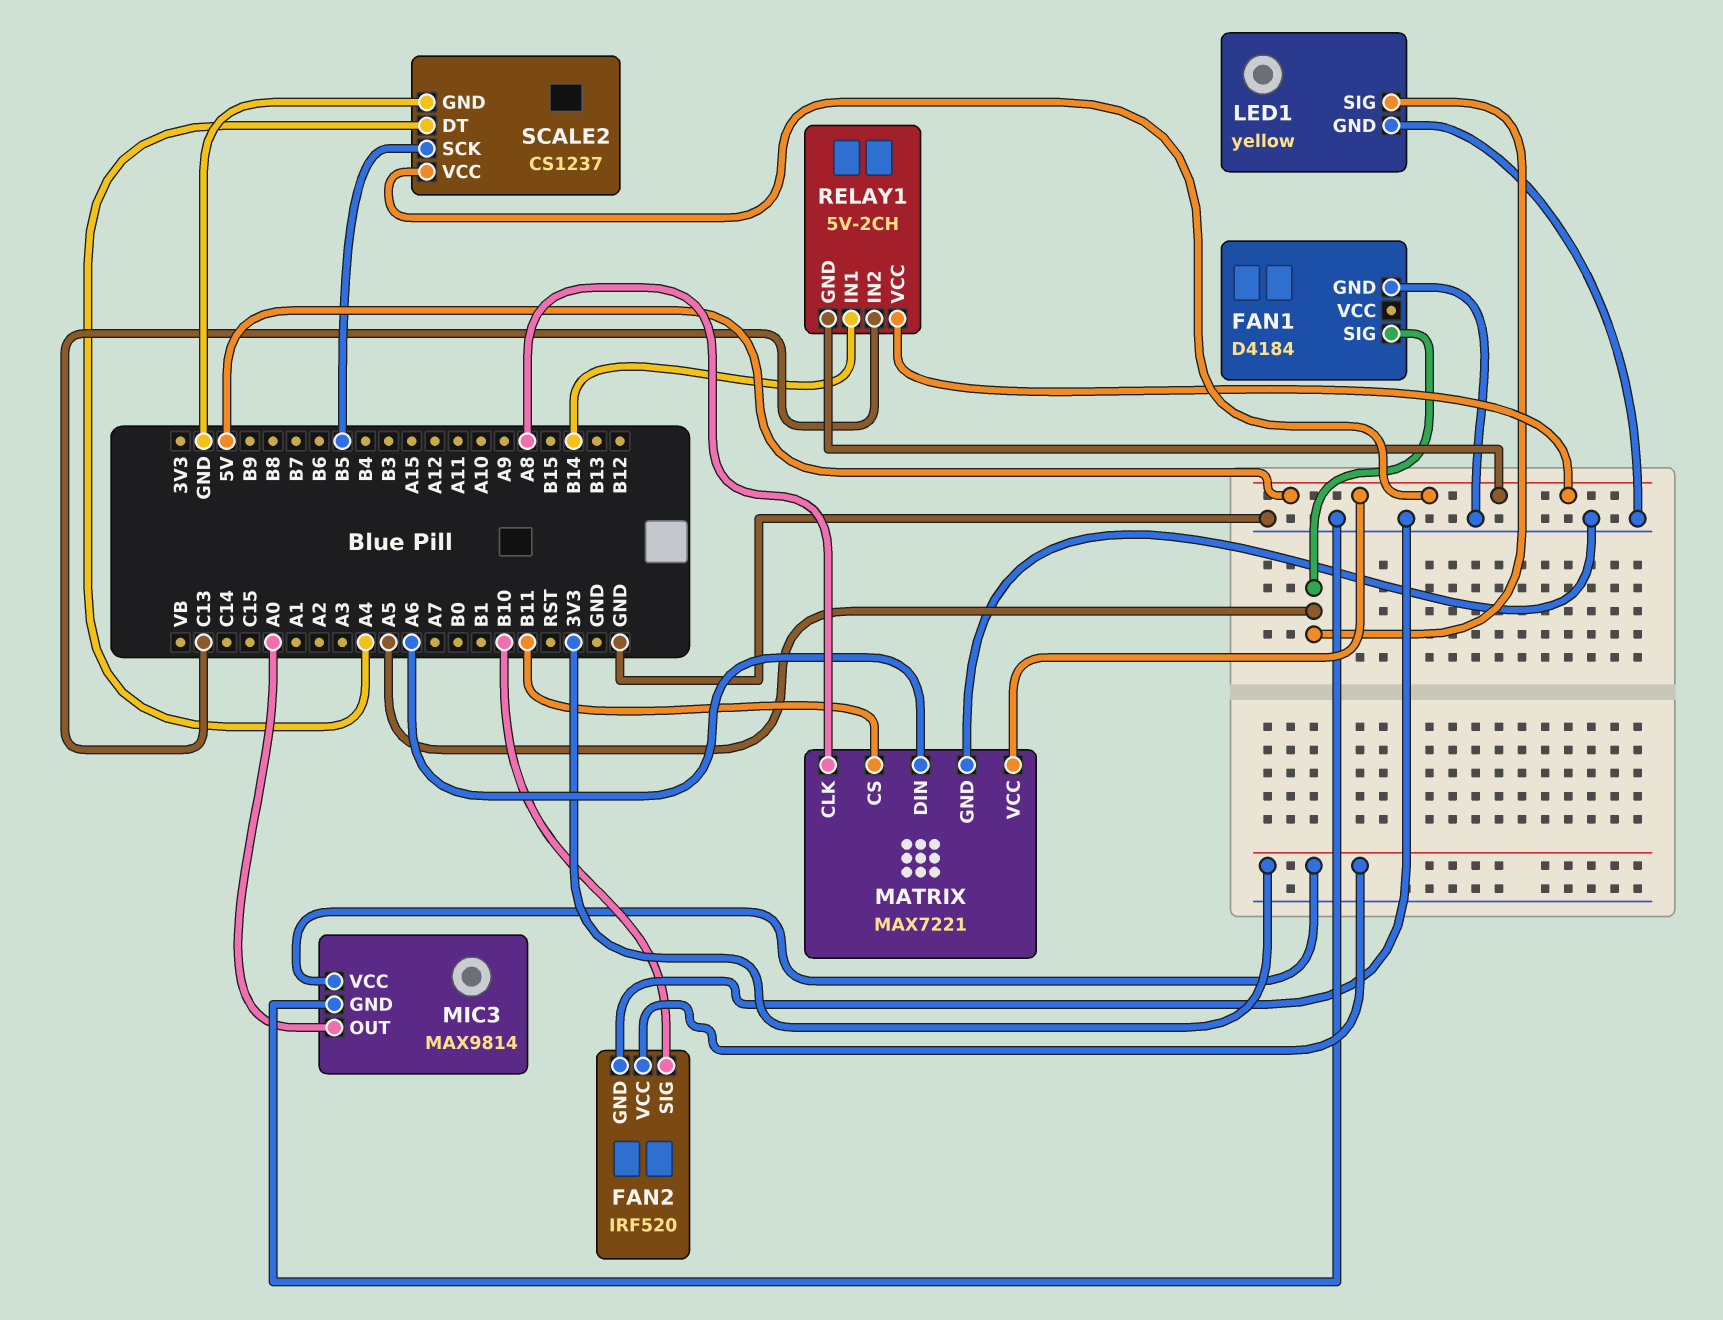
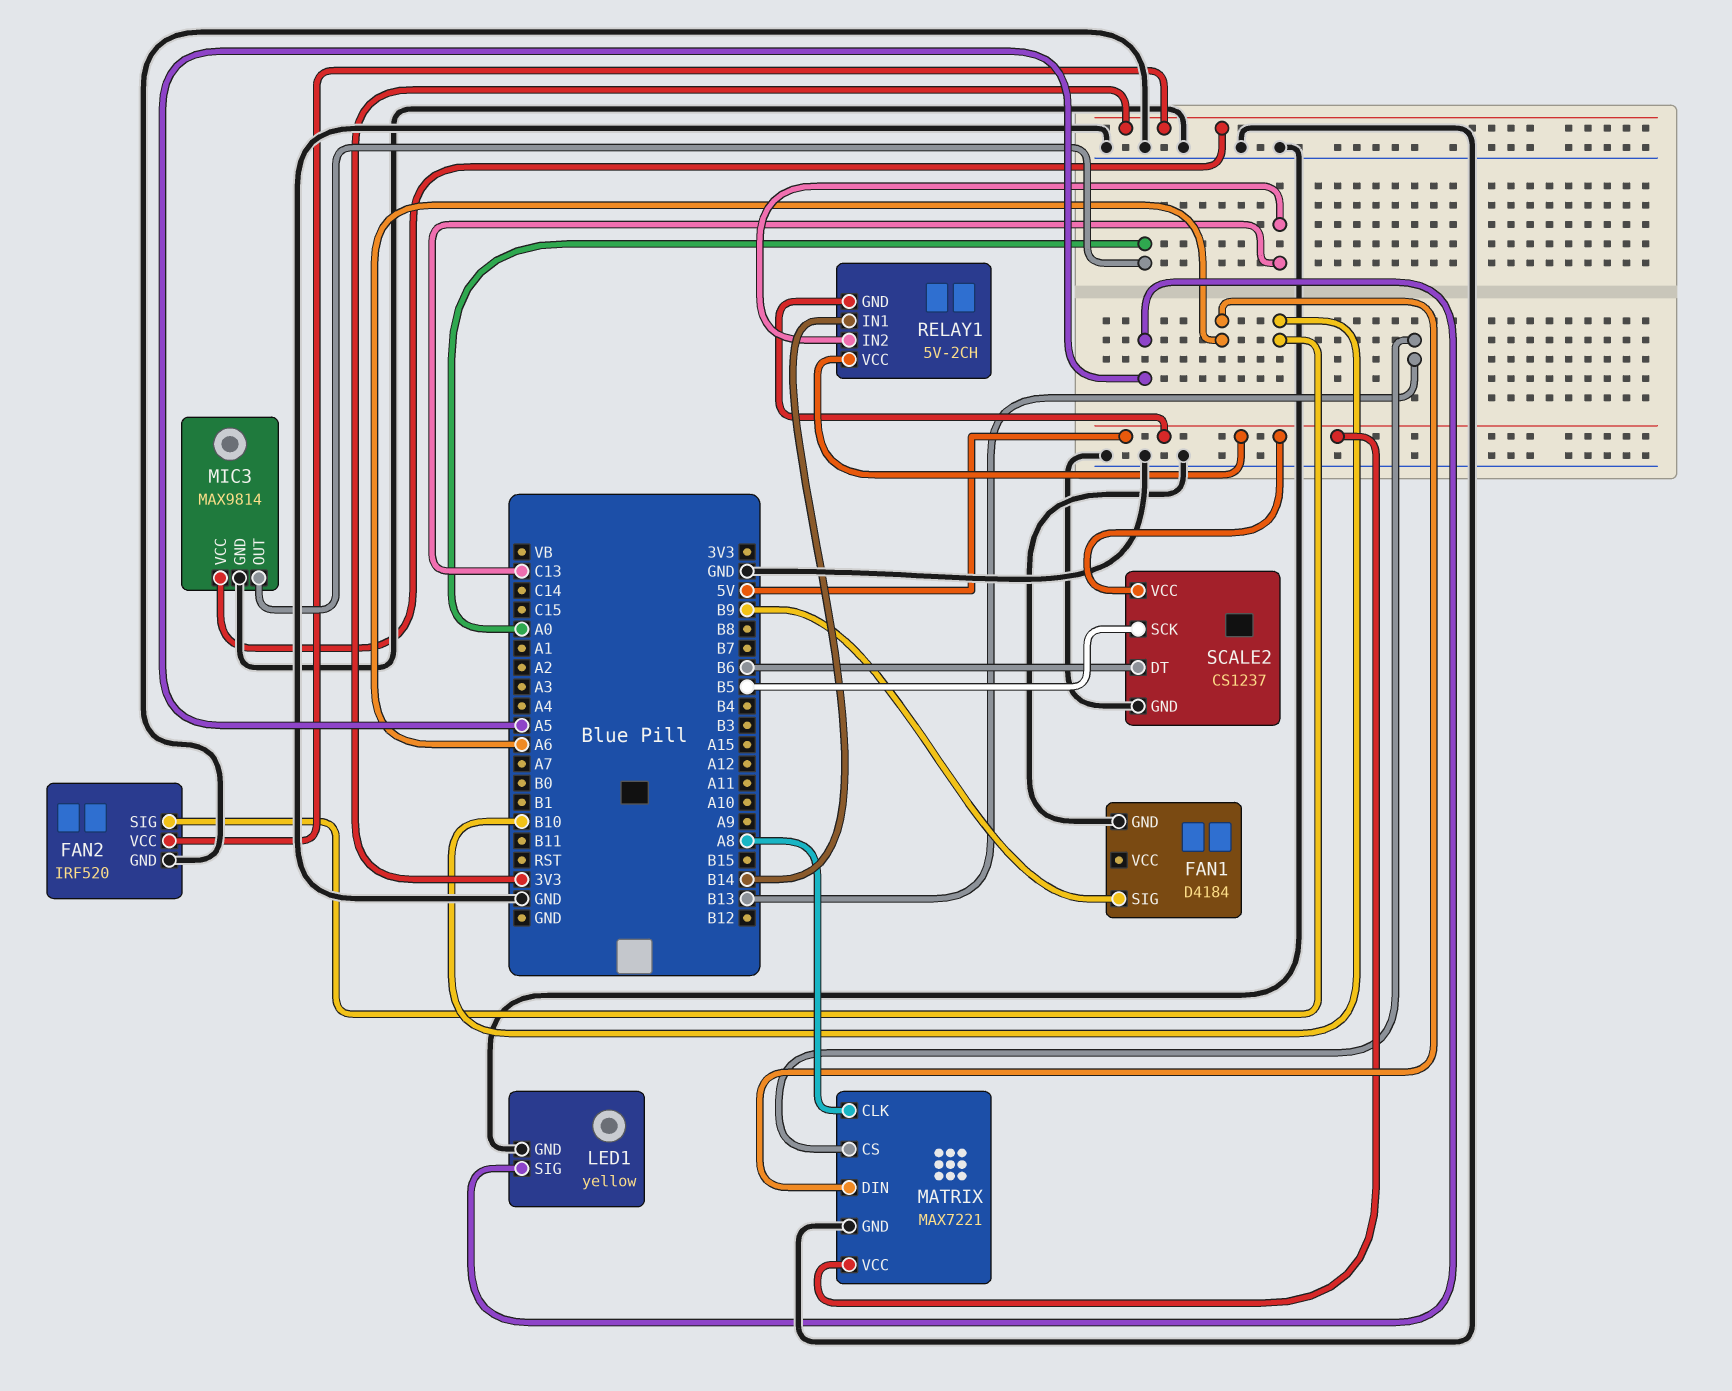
FAN1 pin SIG: A5 -> B9
MATRIX pin CS: B11 -> B13
SCALE2 pin DT: A4 -> B6

